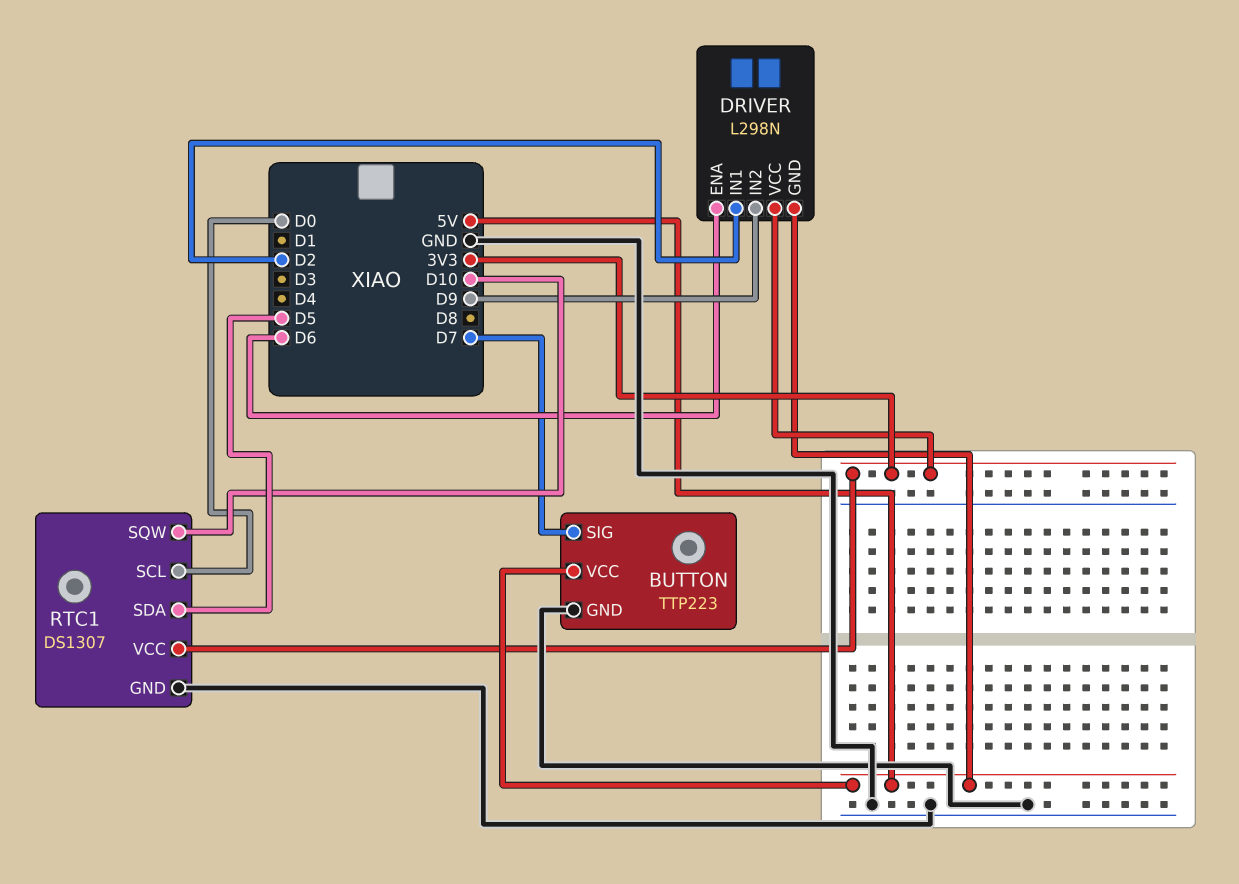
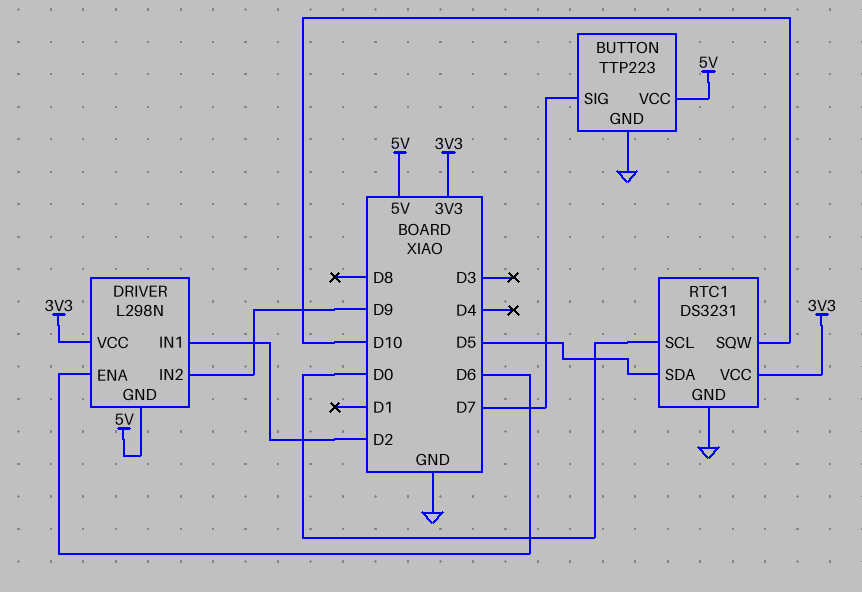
RTC1: DS1307 -> DS3231

